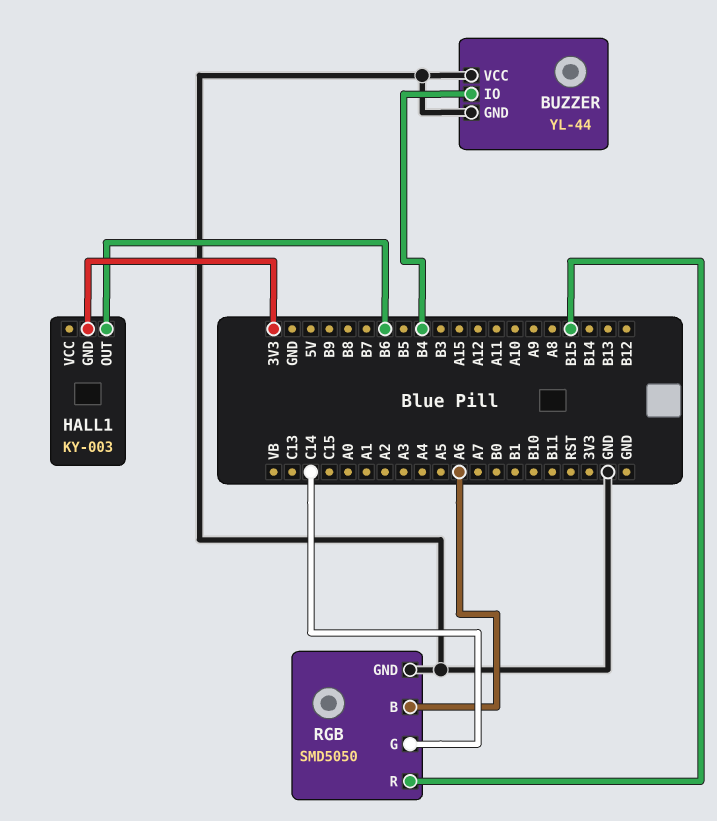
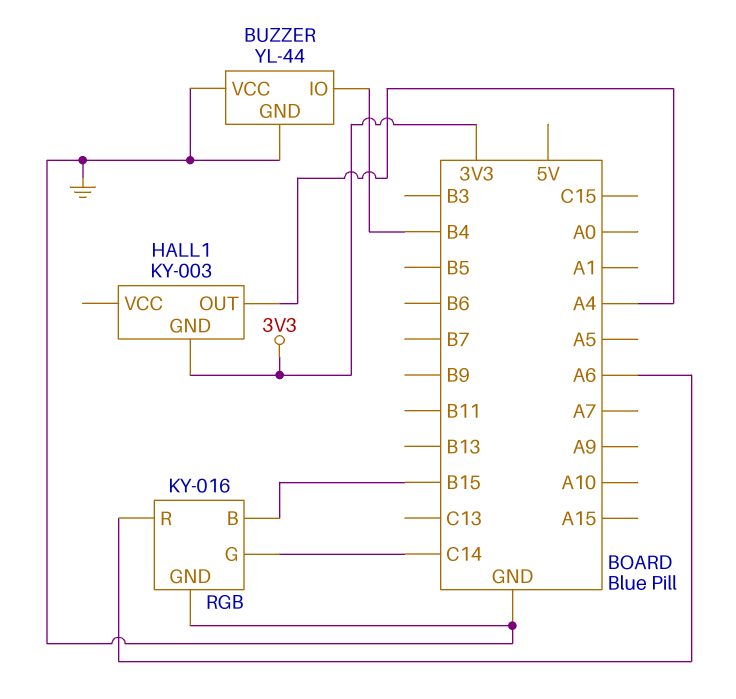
HALL1 pin OUT: B6 -> A4
RGB: SMD5050 -> KY-016
RGB pin B: A6 -> B15
RGB pin R: B15 -> A6

